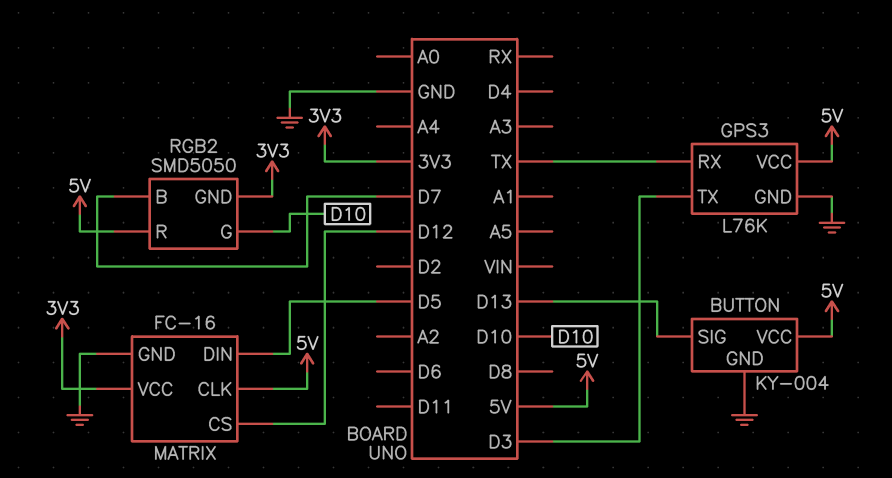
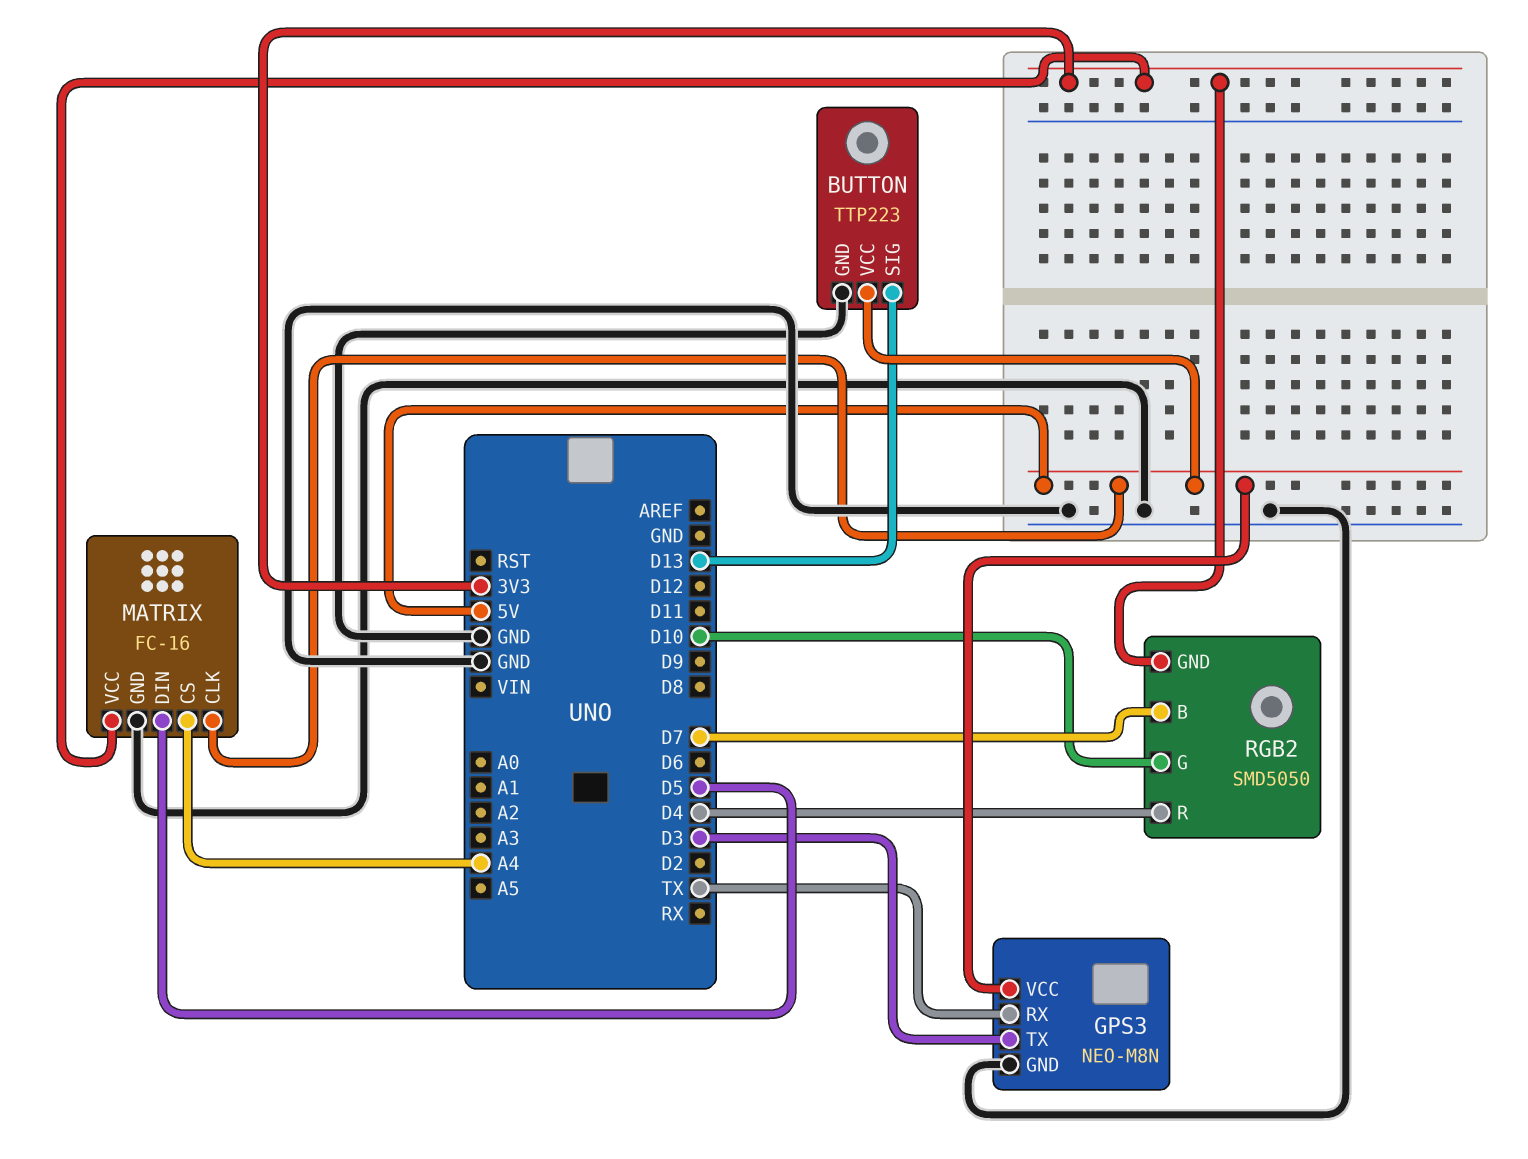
BUTTON: KY-004 -> TTP223
GPS3: L76K -> NEO-M8N
MATRIX pin CS: D12 -> A4
RGB2 pin R: 5V -> D4

